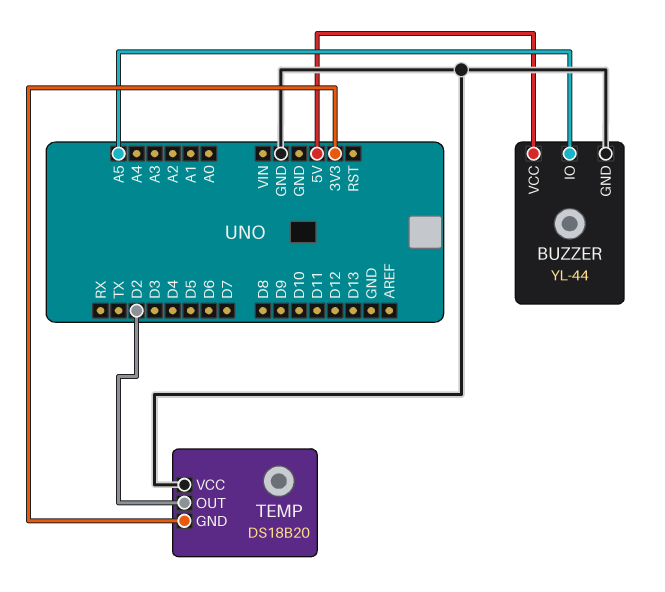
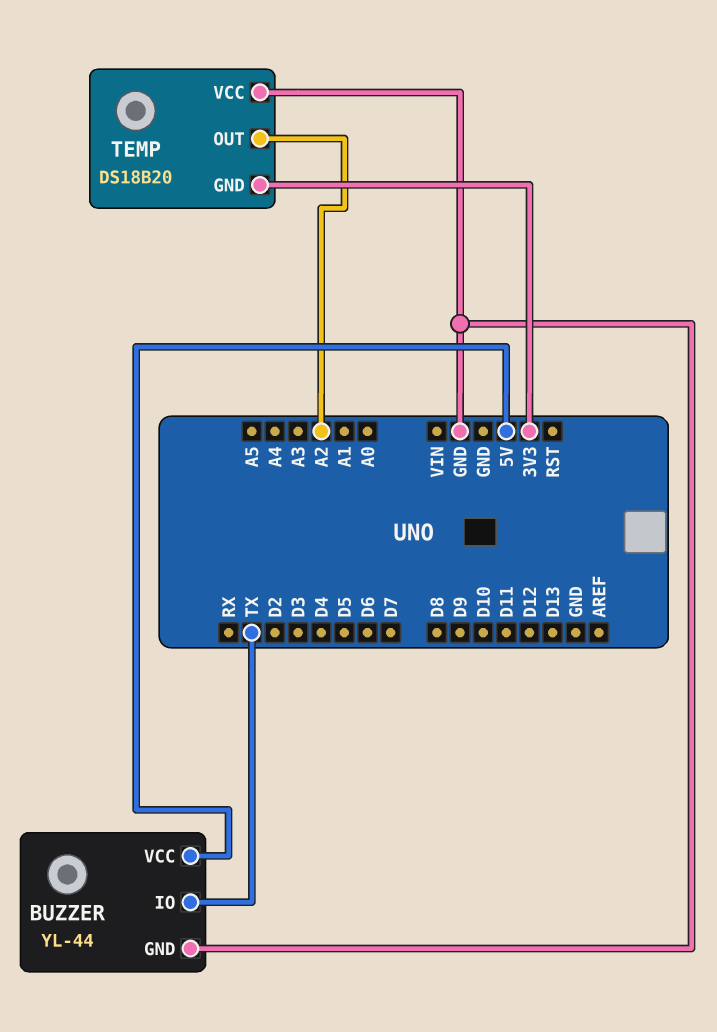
BUZZER pin IO: A5 -> TX
TEMP pin OUT: D2 -> A2

